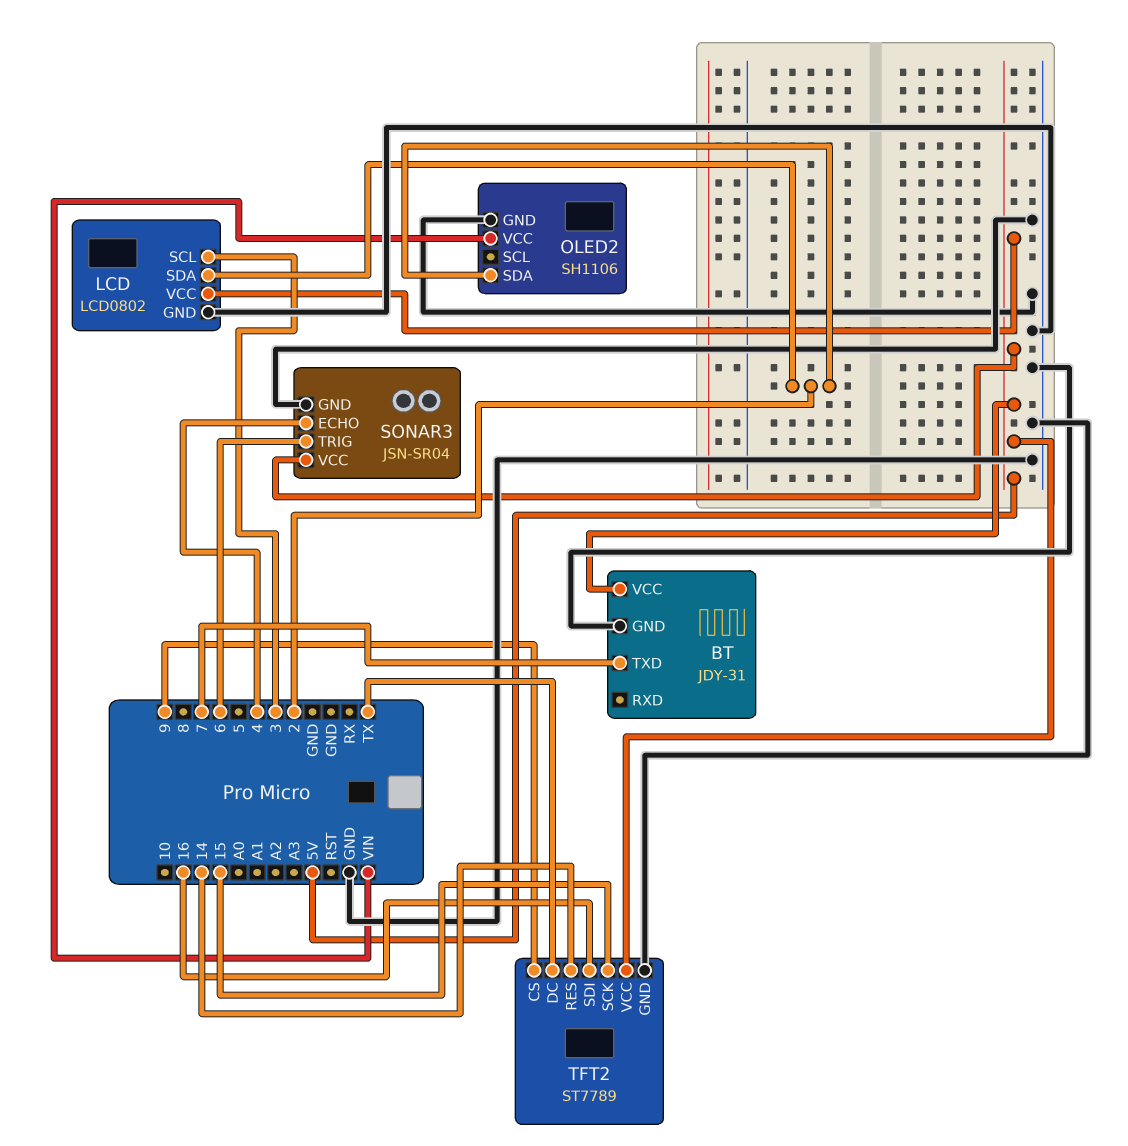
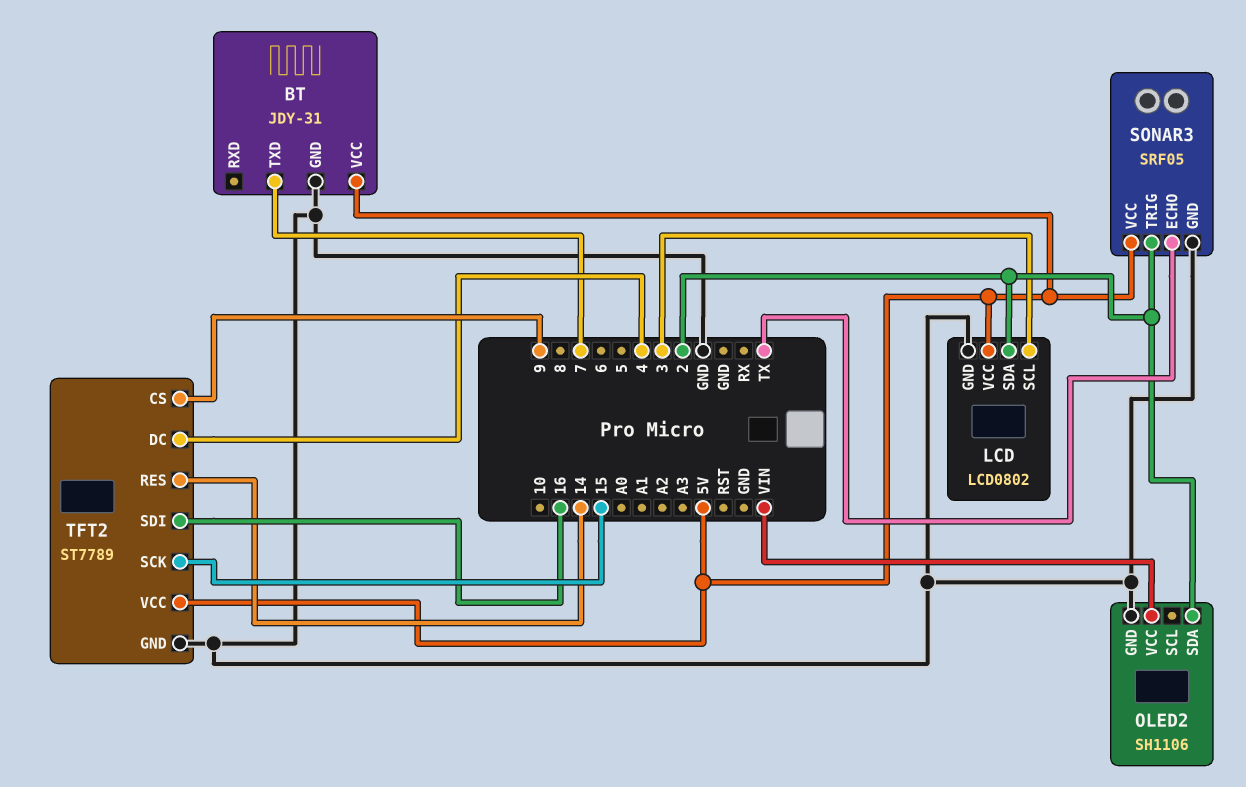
SONAR3: JSN-SR04 -> SRF05
SONAR3 pin ECHO: 4 -> TX
SONAR3 pin TRIG: 6 -> 2
TFT2 pin DC: TX -> 4

